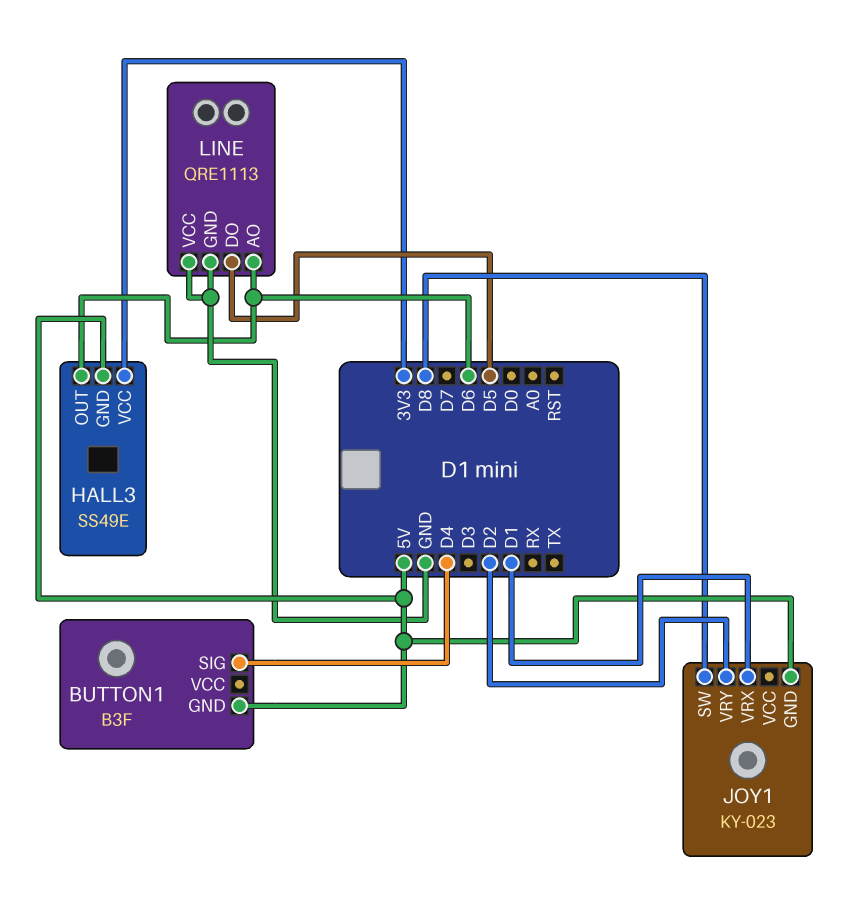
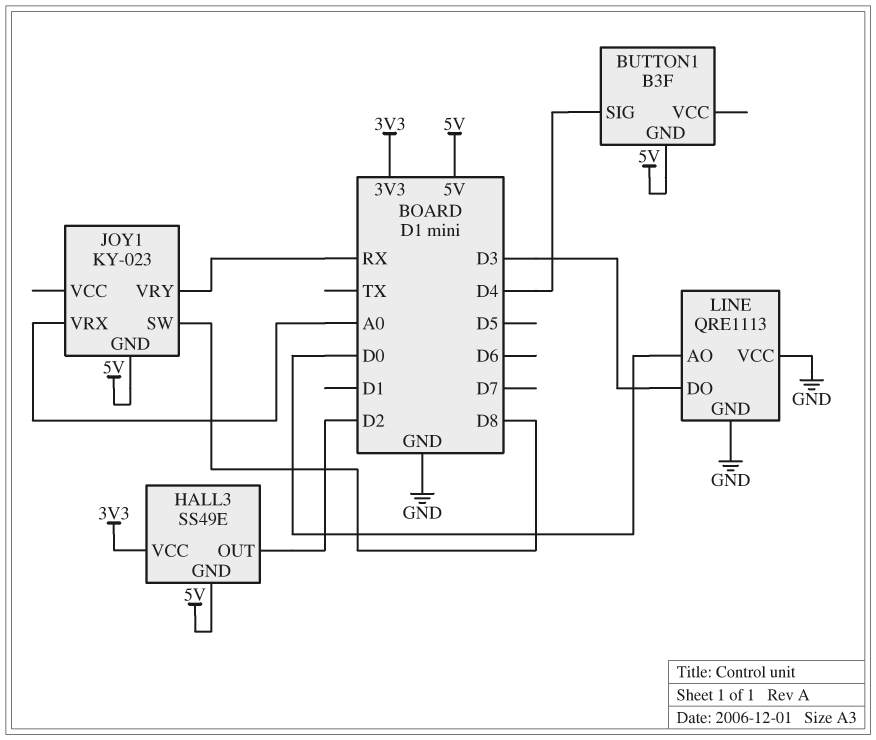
HALL3 pin OUT: D6 -> D2
JOY1 pin VRX: D1 -> A0
JOY1 pin VRY: D2 -> RX
LINE pin AO: D6 -> D0
LINE pin DO: D5 -> D3

